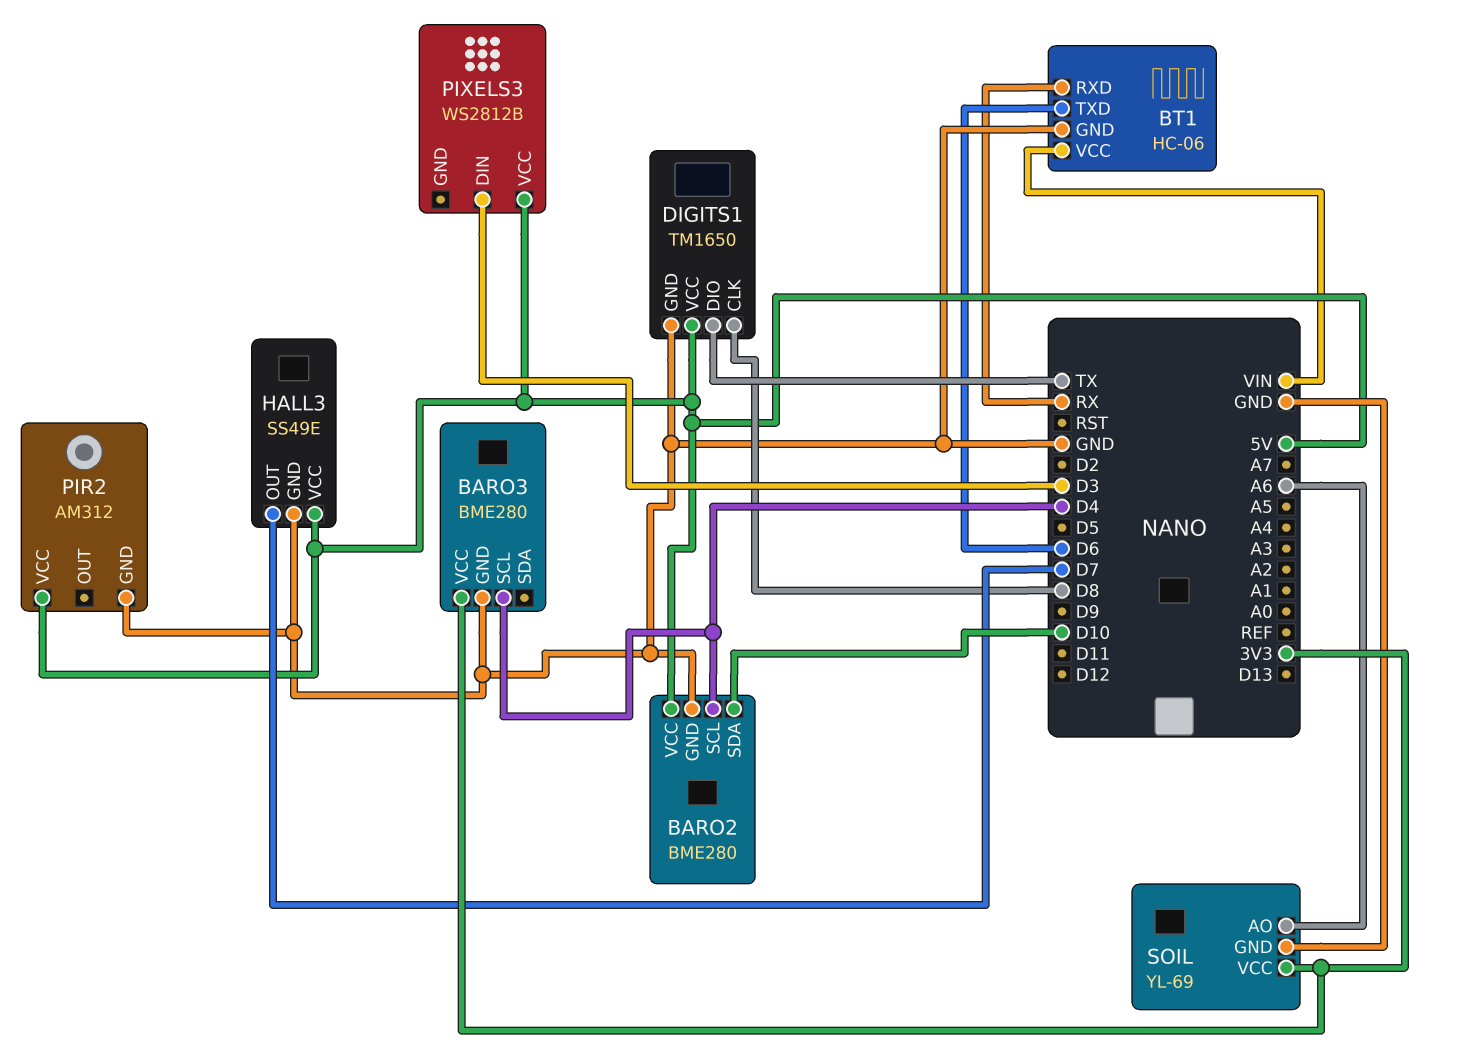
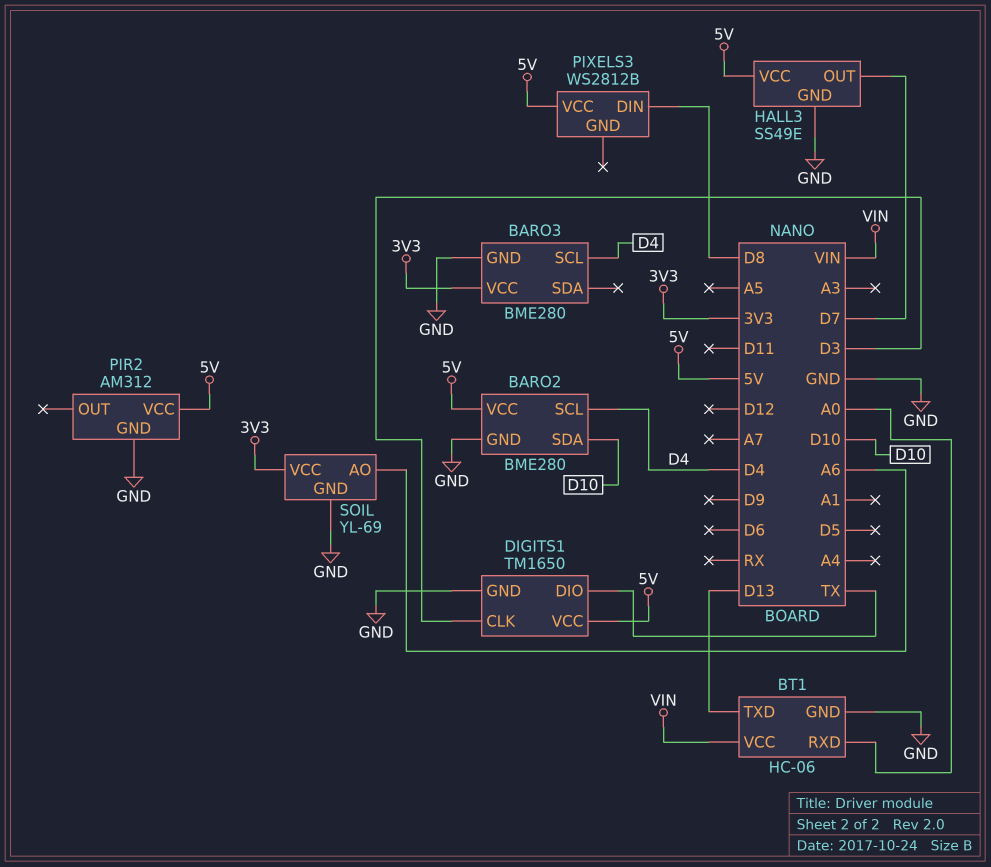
BT1 pin RXD: RX -> A0
BT1 pin TXD: D6 -> D13
DIGITS1 pin CLK: D8 -> D3
PIXELS3 pin DIN: D3 -> D8

